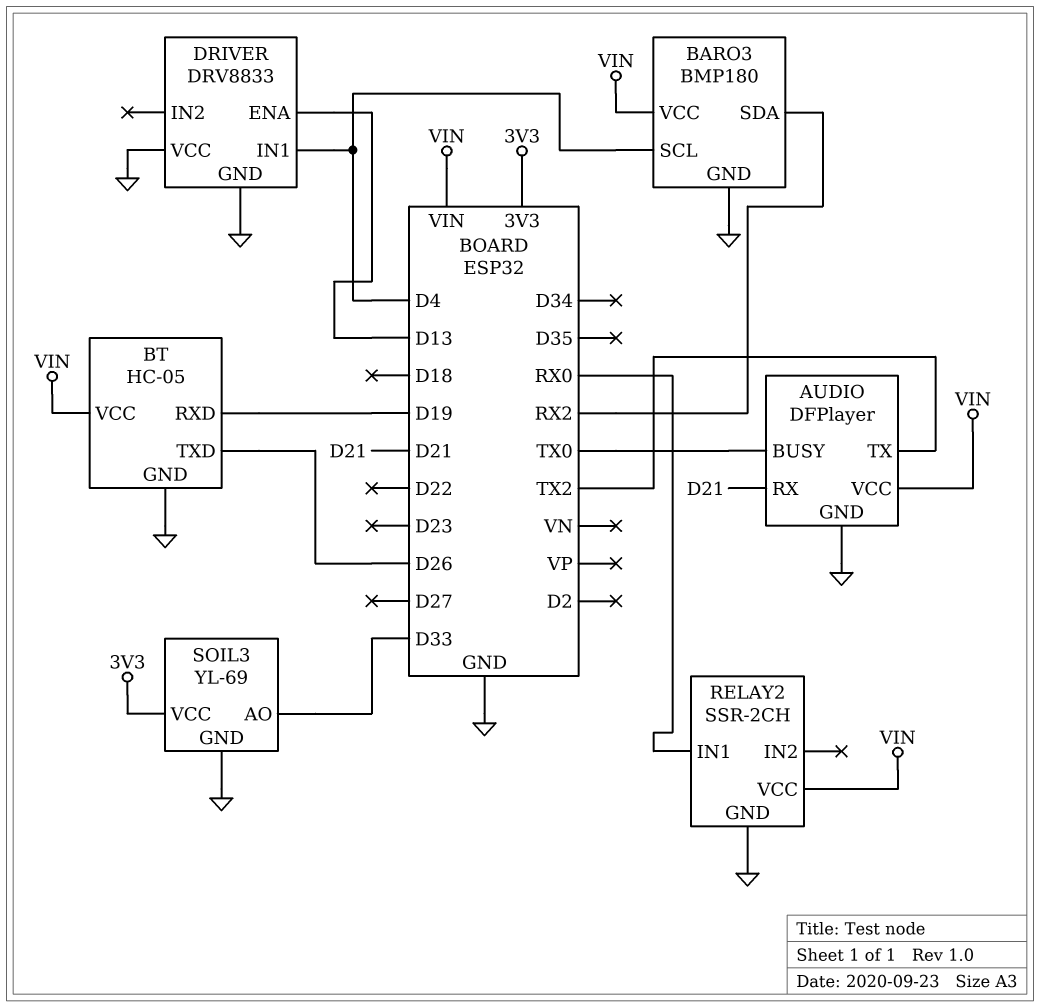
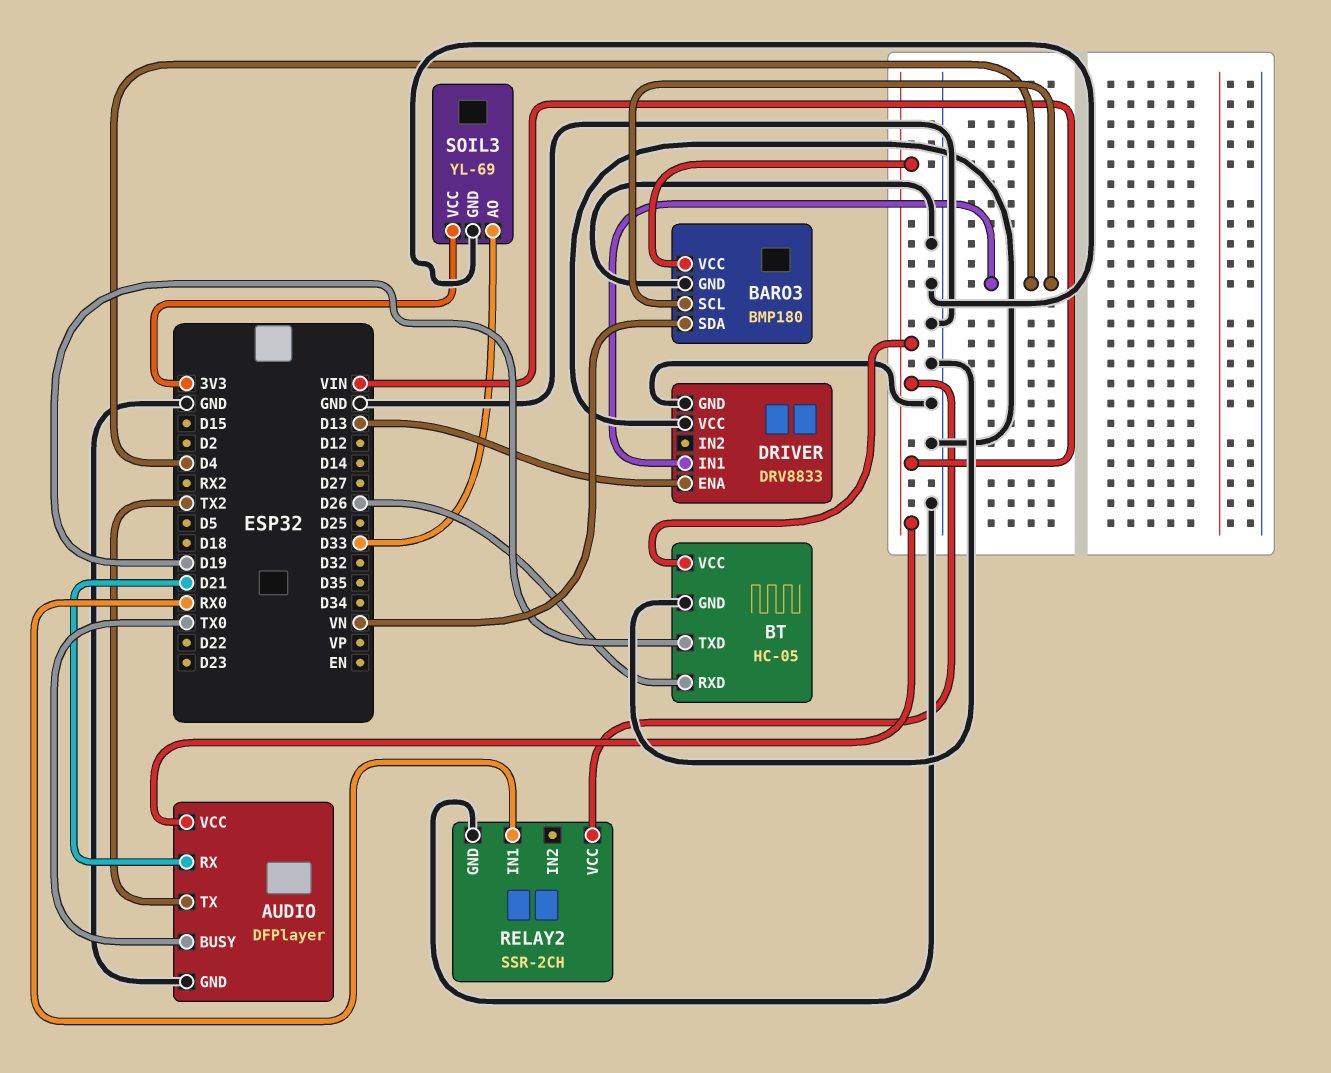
BARO3 pin SDA: RX2 -> VN
BT pin RXD: D19 -> D26
BT pin TXD: D26 -> D19

